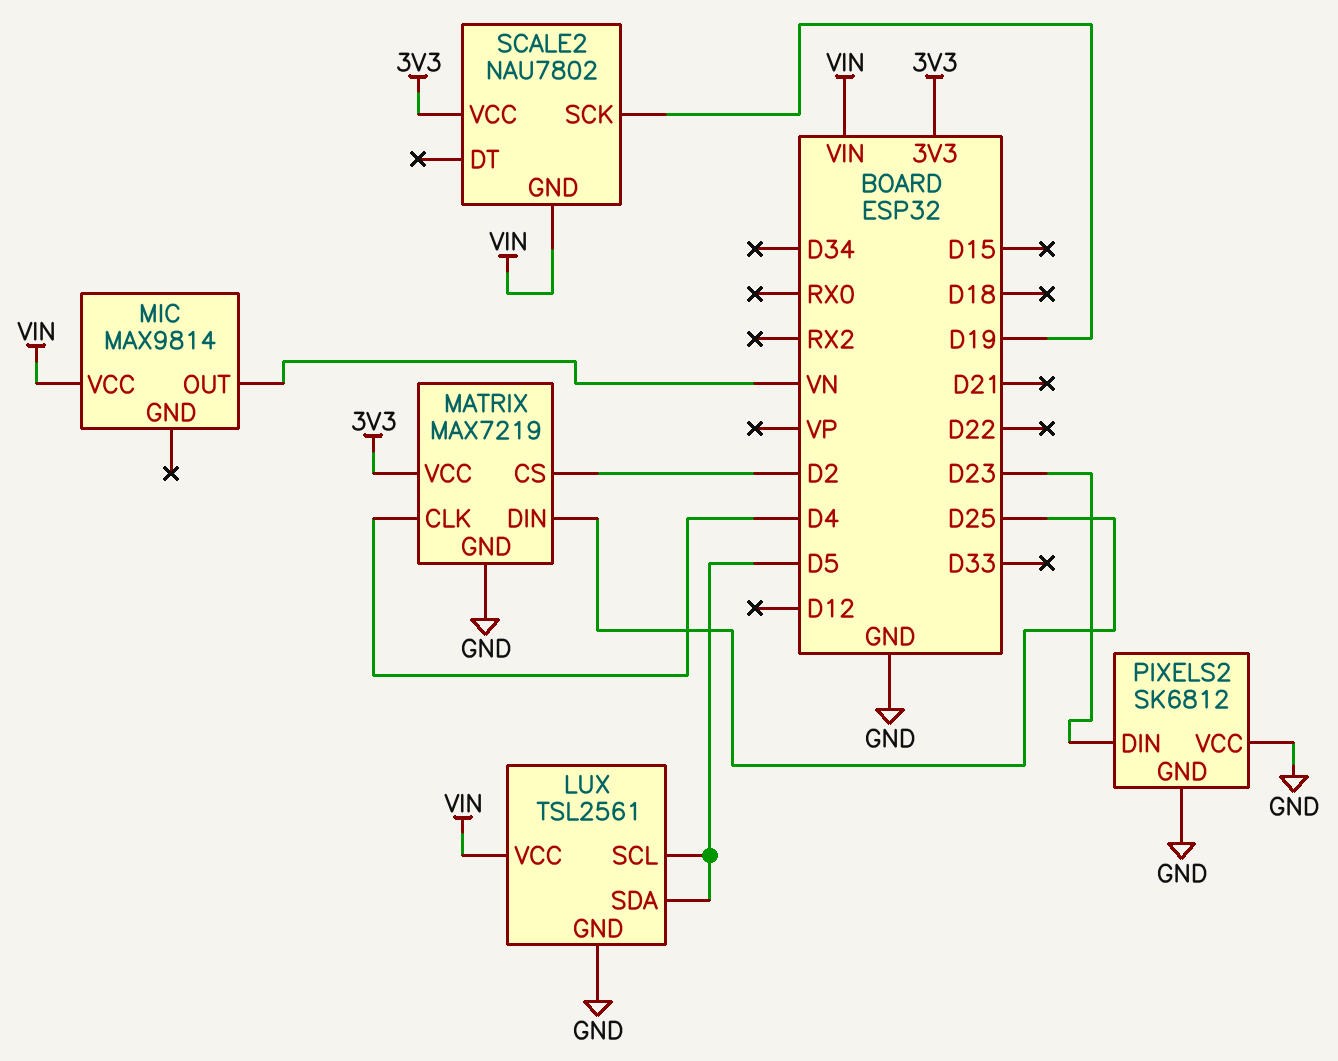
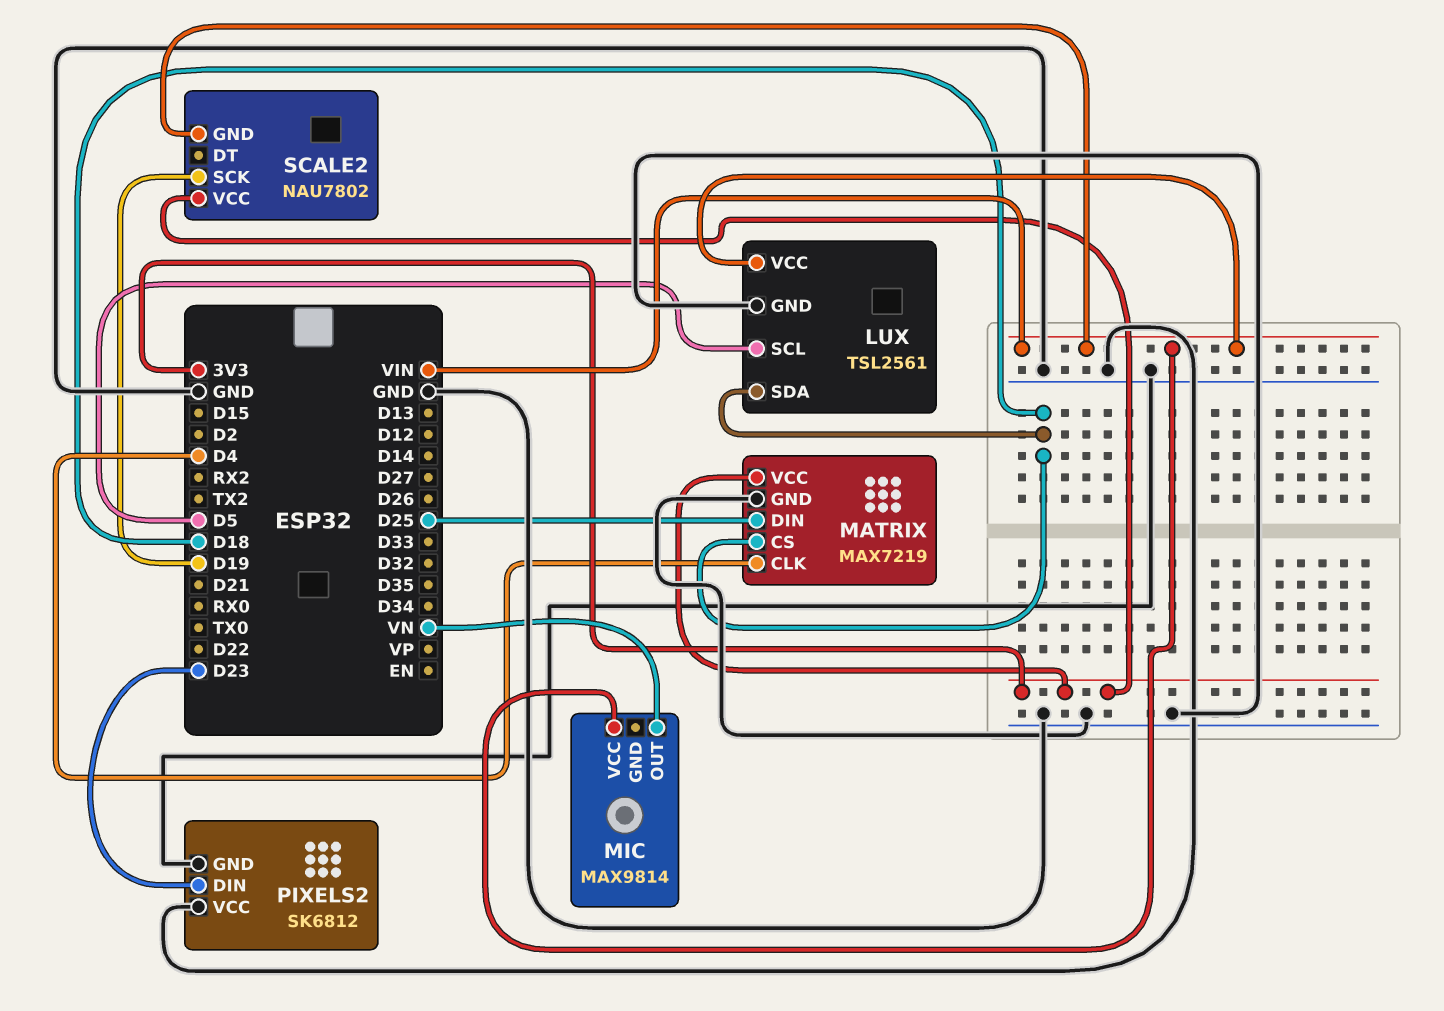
LUX pin SDA: D5 -> D18
MATRIX pin CS: D2 -> D18

